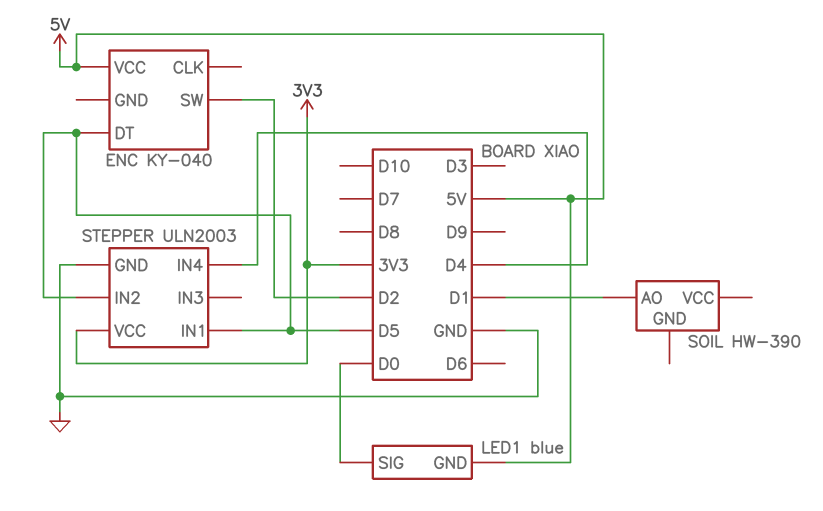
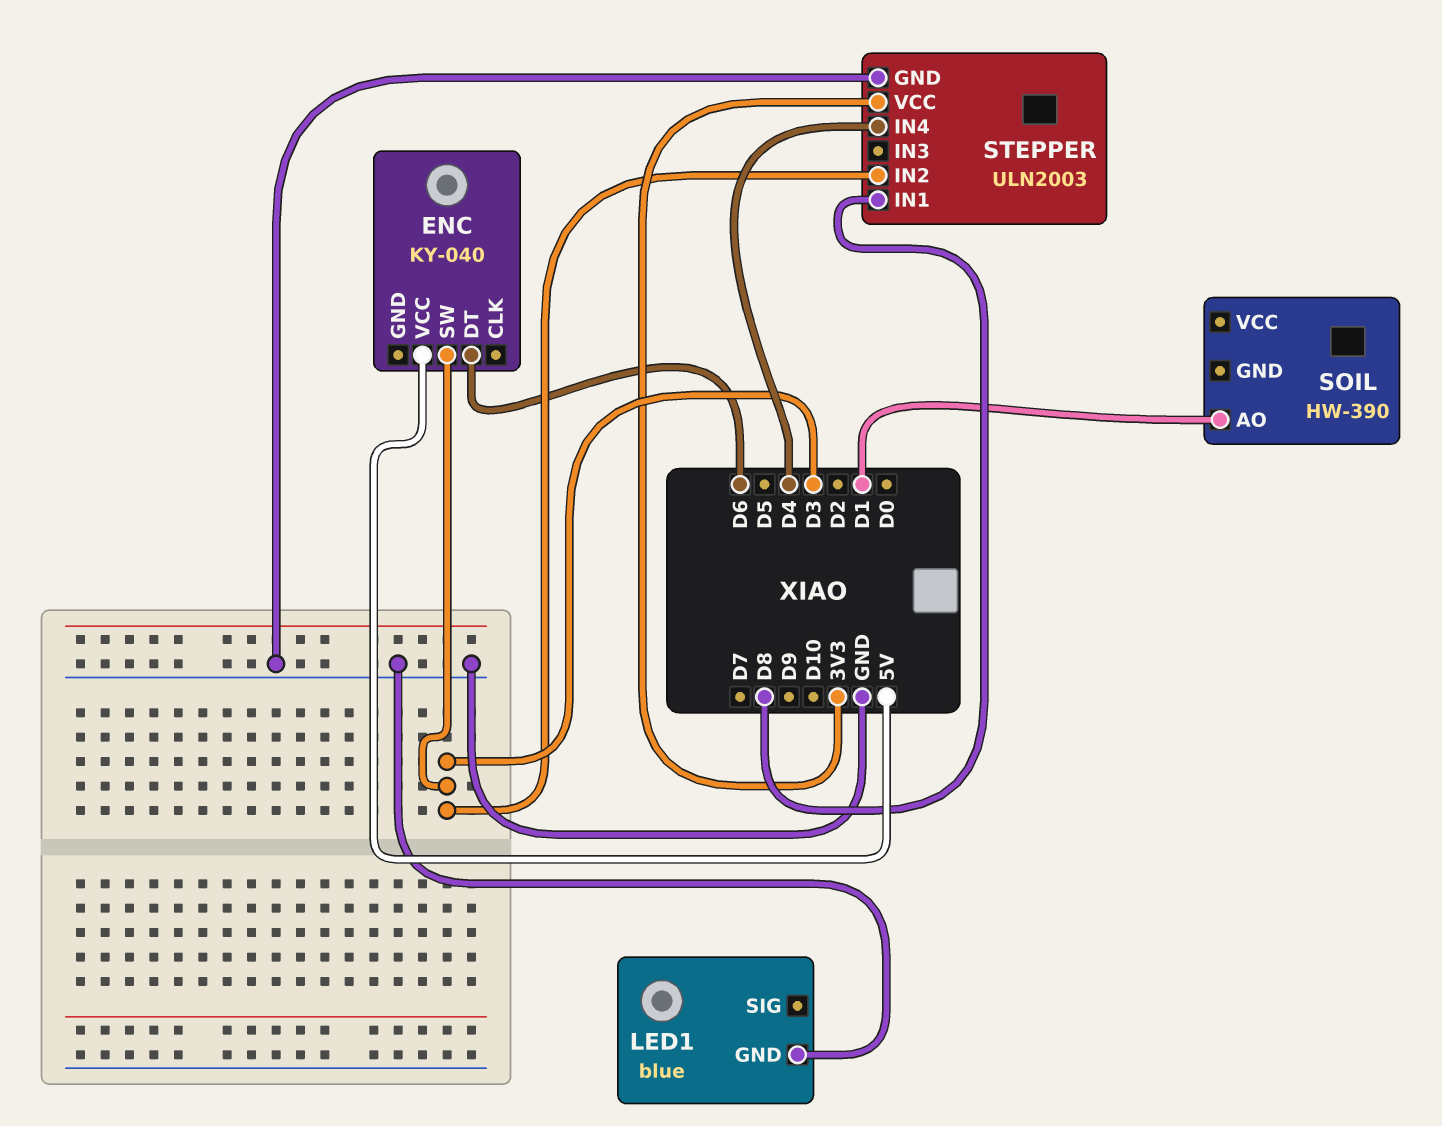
ENC pin DT: D5 -> D6
ENC pin SW: D2 -> D3
LED1 pin GND: 5V -> GND
LED1 pin SIG: D0 -> none
STEPPER pin IN1: D5 -> D8
STEPPER pin IN2: D5 -> D3

